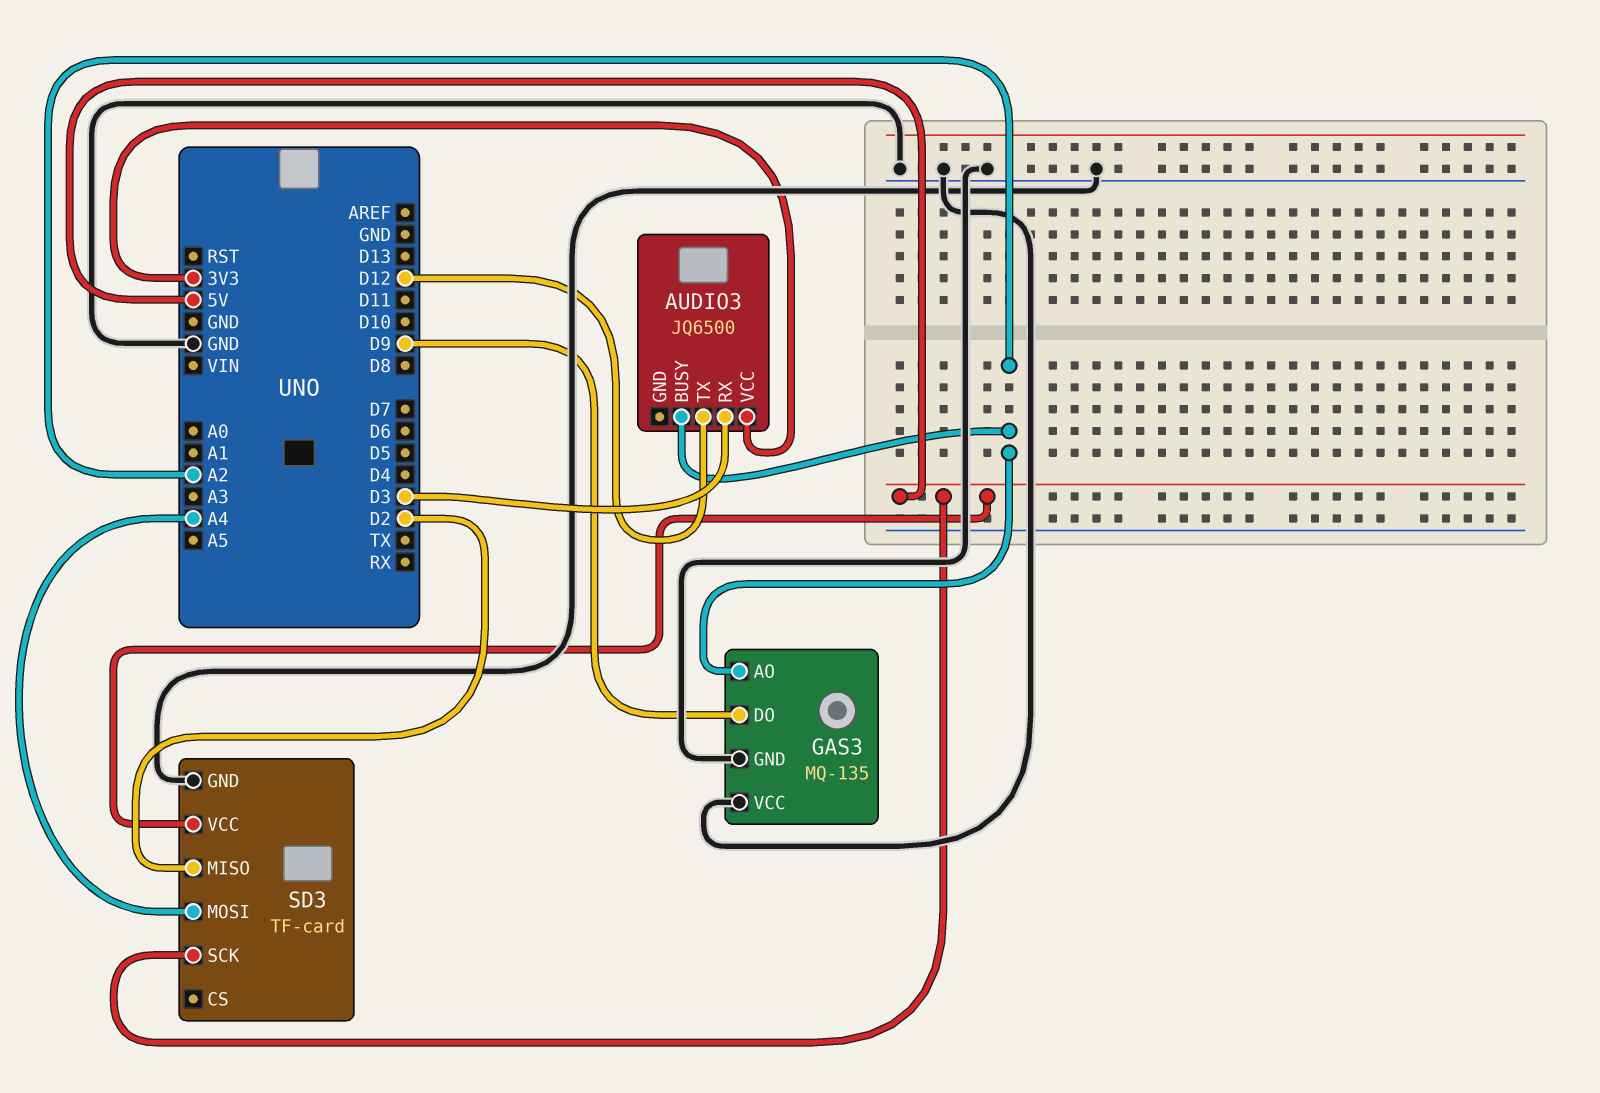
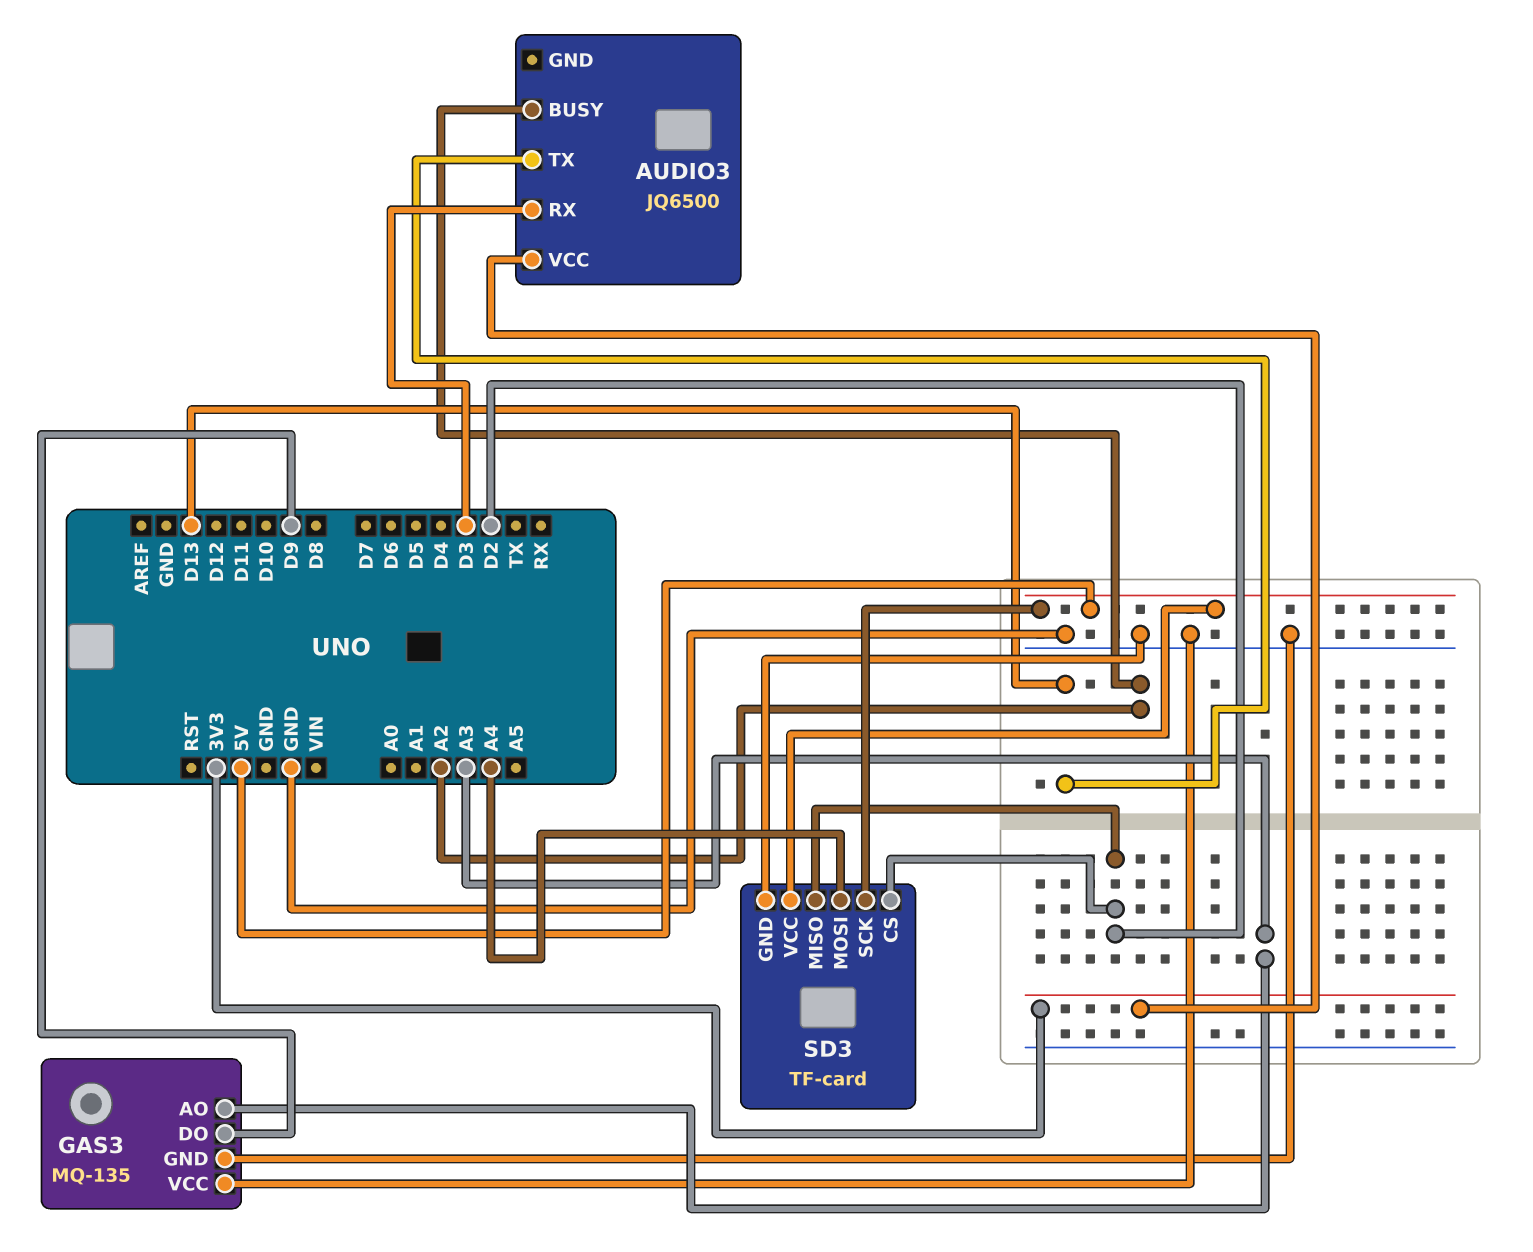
AUDIO3 pin TX: D12 -> D13
GAS3 pin AO: A2 -> A3
SD3 pin CS: none -> D2

